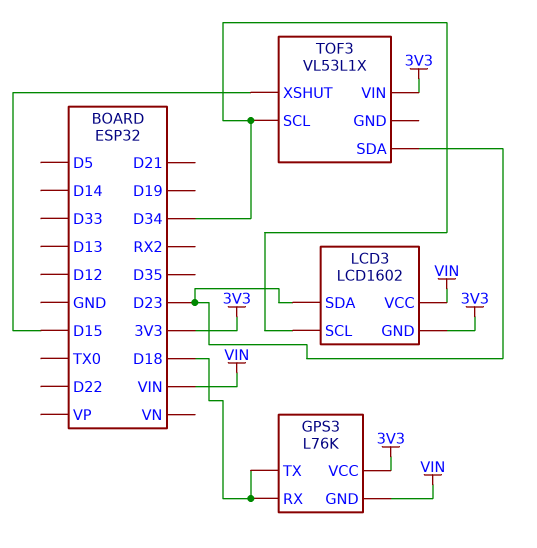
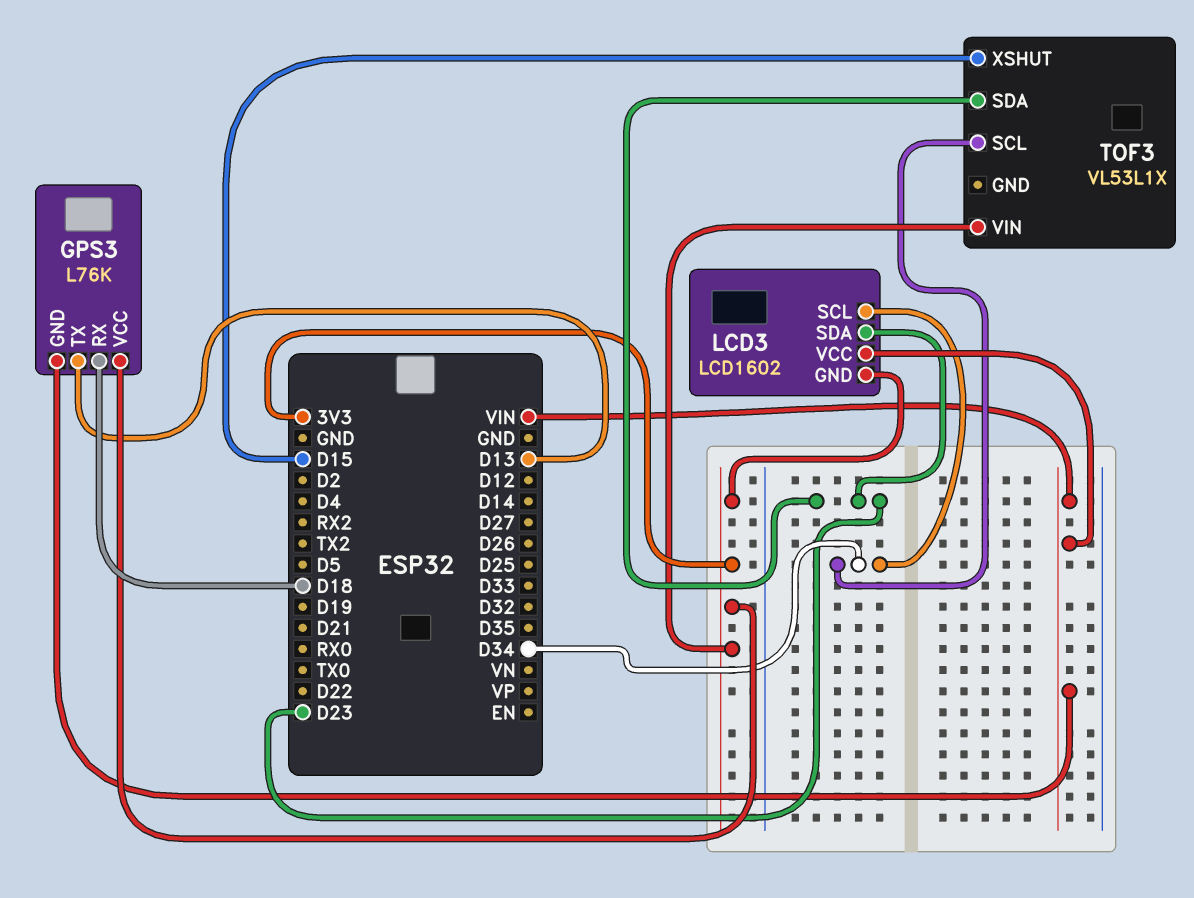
GPS3 pin TX: D18 -> D13

